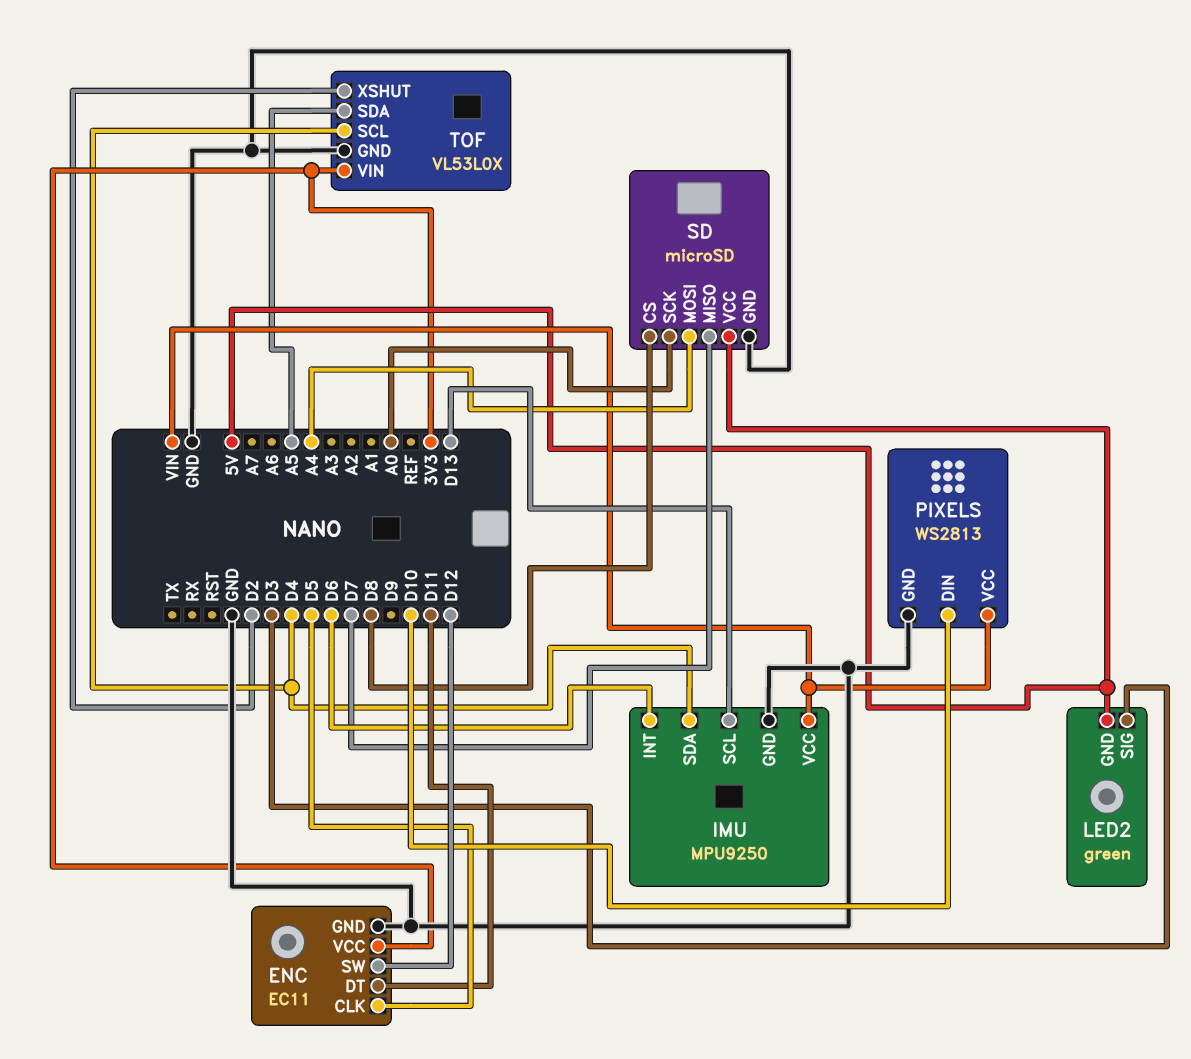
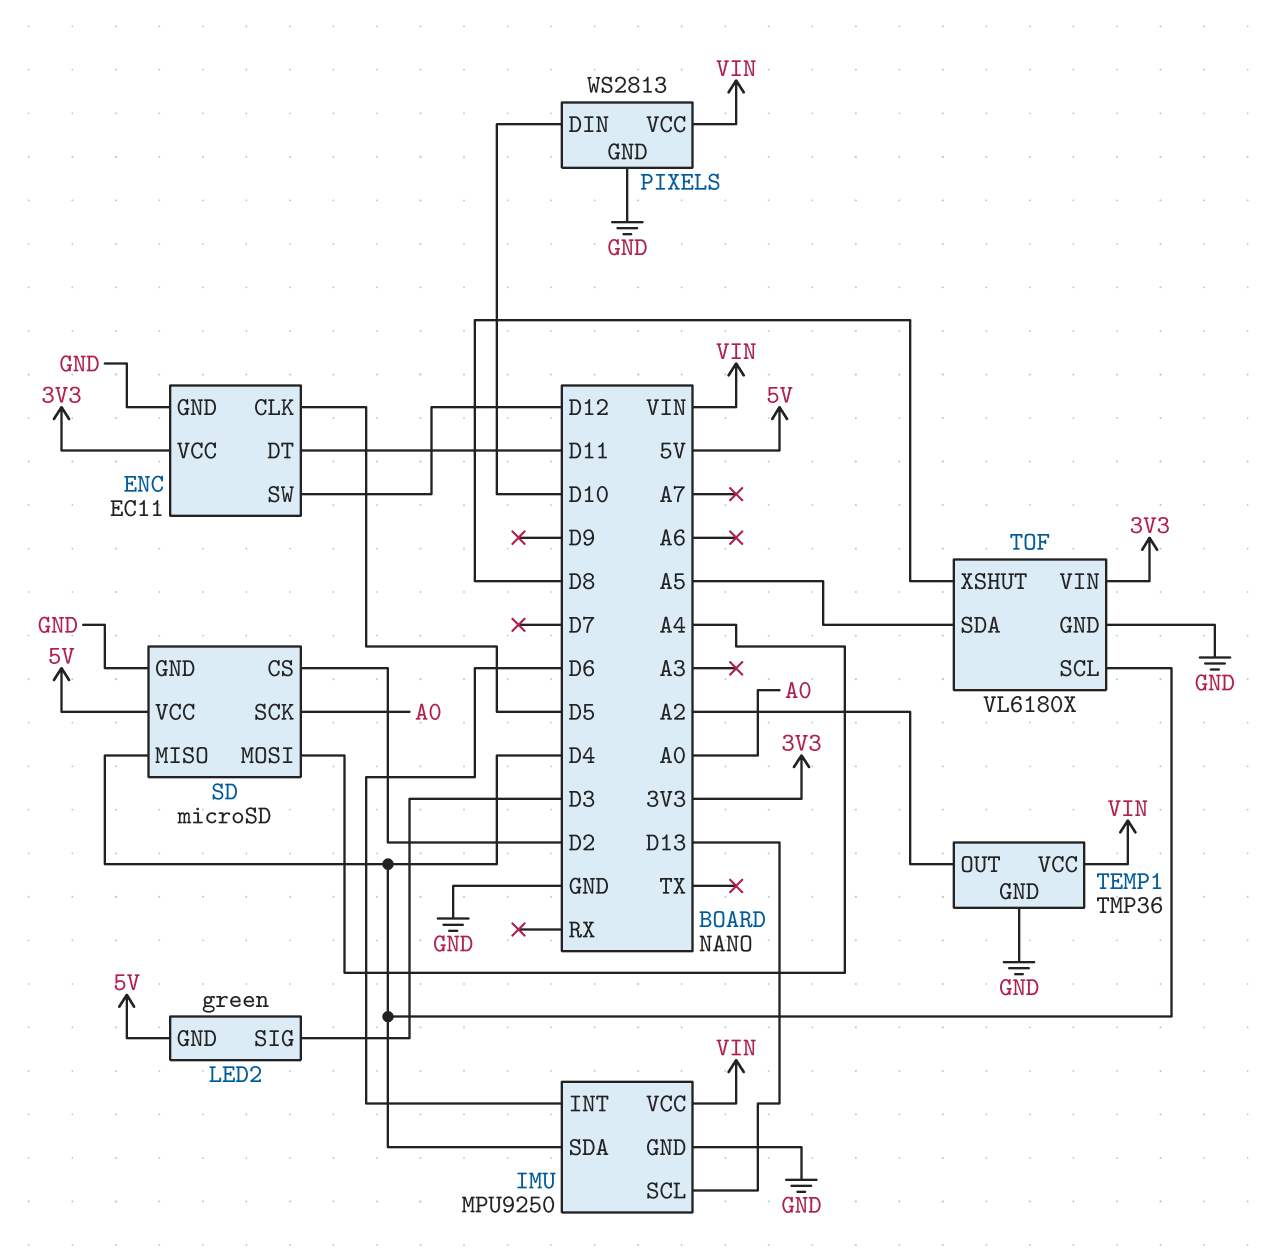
SD pin CS: D8 -> D2
SD pin MISO: D7 -> D4
TEMP1: none -> TMP36
TEMP1 pin GND: none -> GND
TEMP1 pin OUT: none -> A2
TEMP1 pin VCC: none -> VIN
TOF: VL53L0X -> VL6180X
TOF pin XSHUT: D2 -> D8

